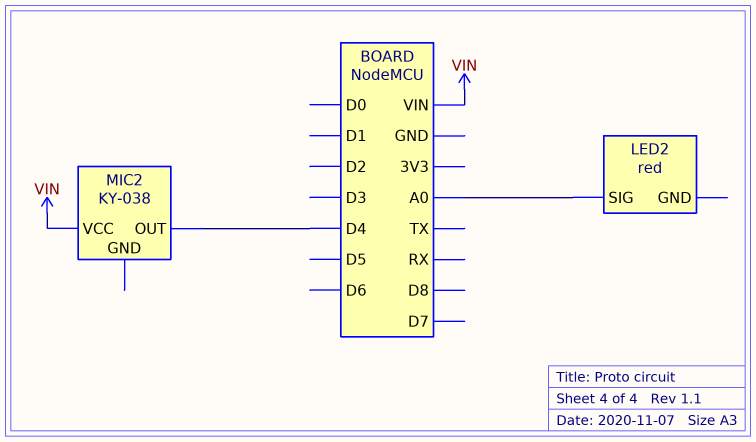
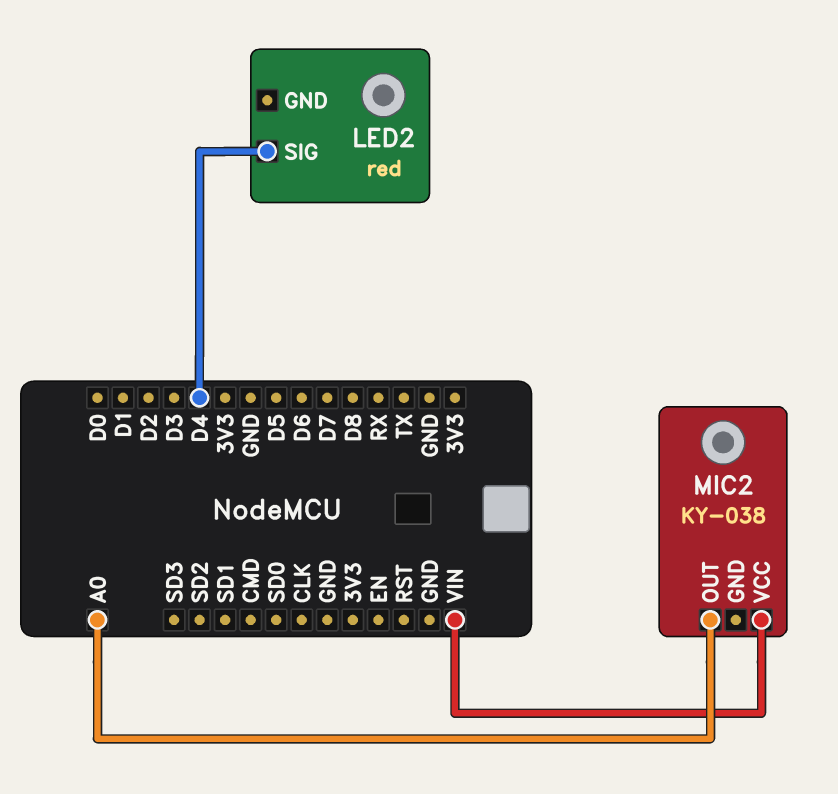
LED2 pin SIG: A0 -> D4
MIC2 pin OUT: D4 -> A0

